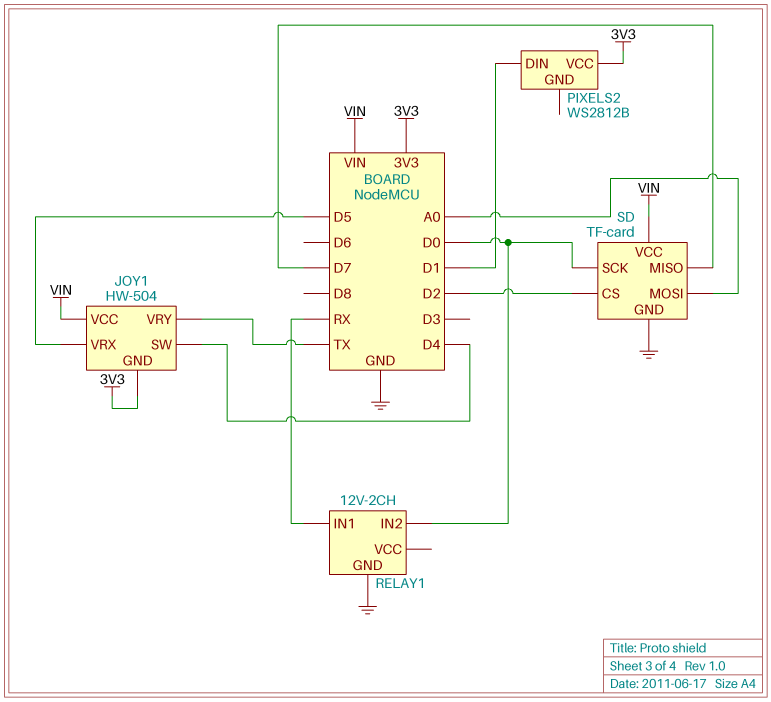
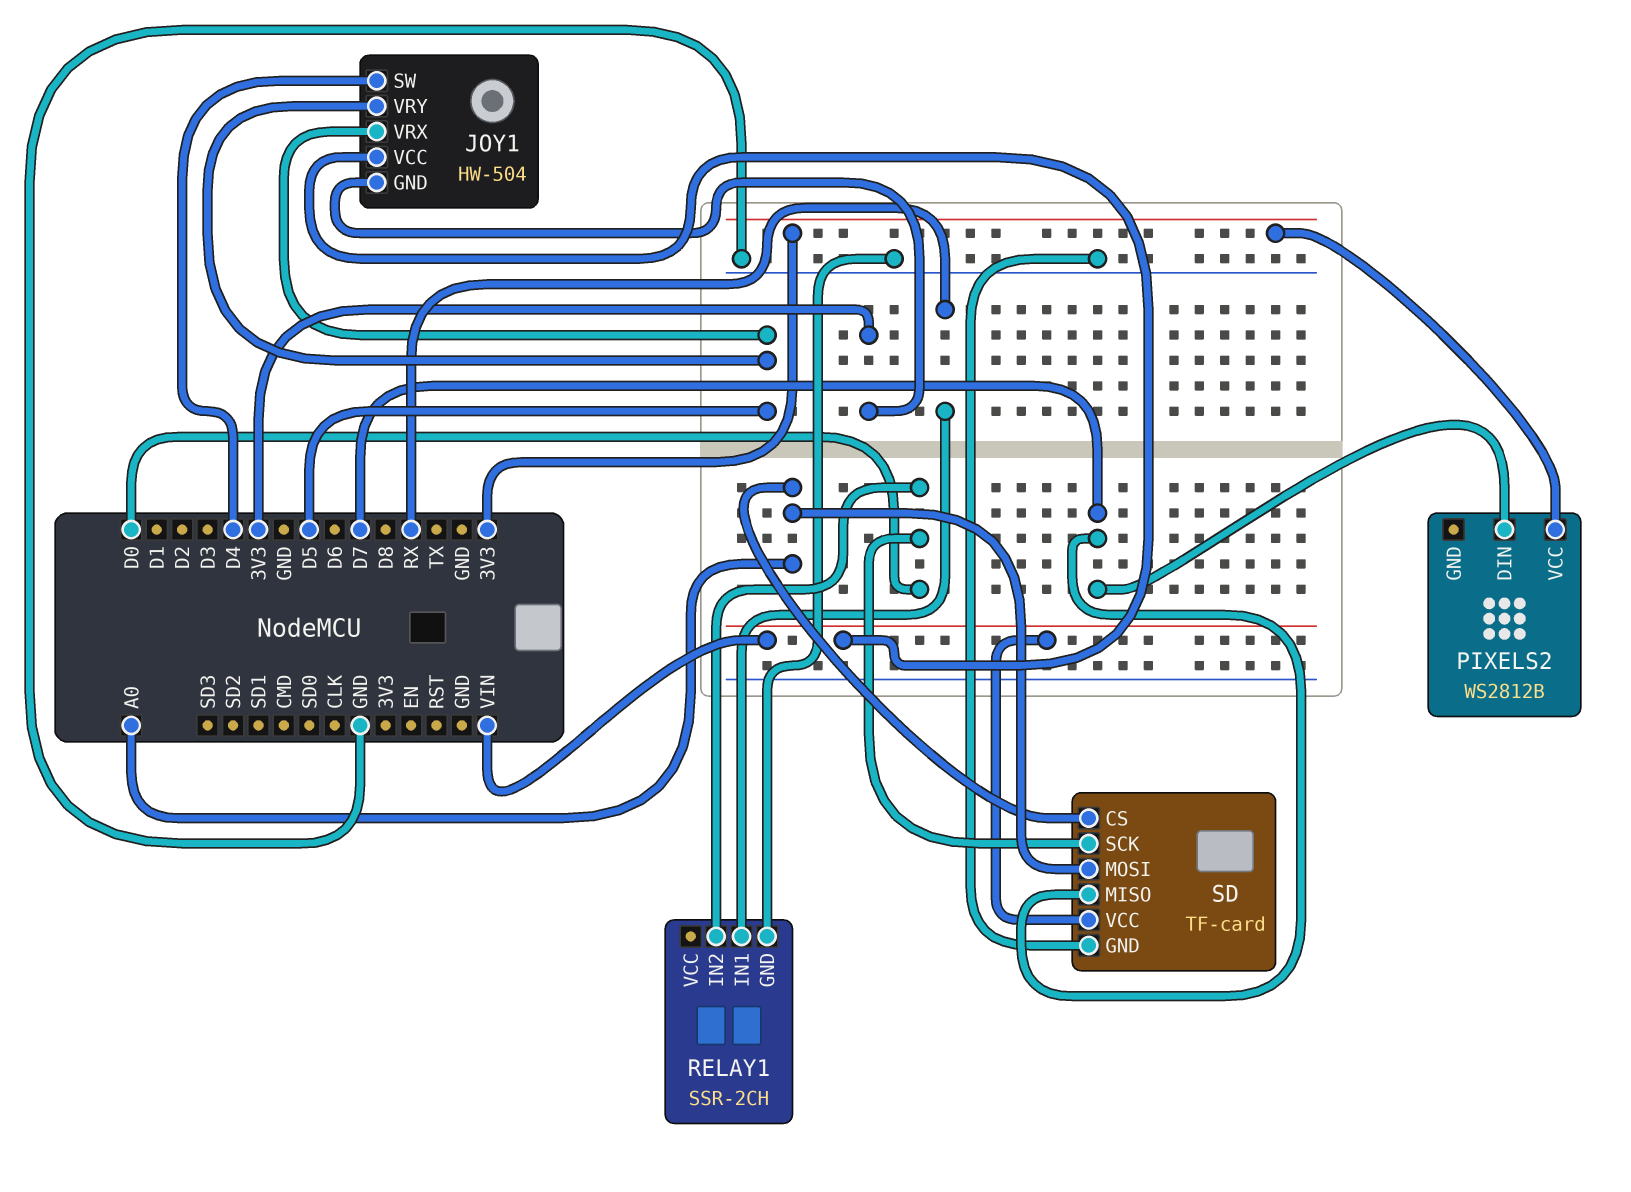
JOY1 pin VRY: TX -> D5
PIXELS2 pin DIN: D1 -> D7
RELAY1: 12V-2CH -> SSR-2CH
SD pin CS: D2 -> A0

